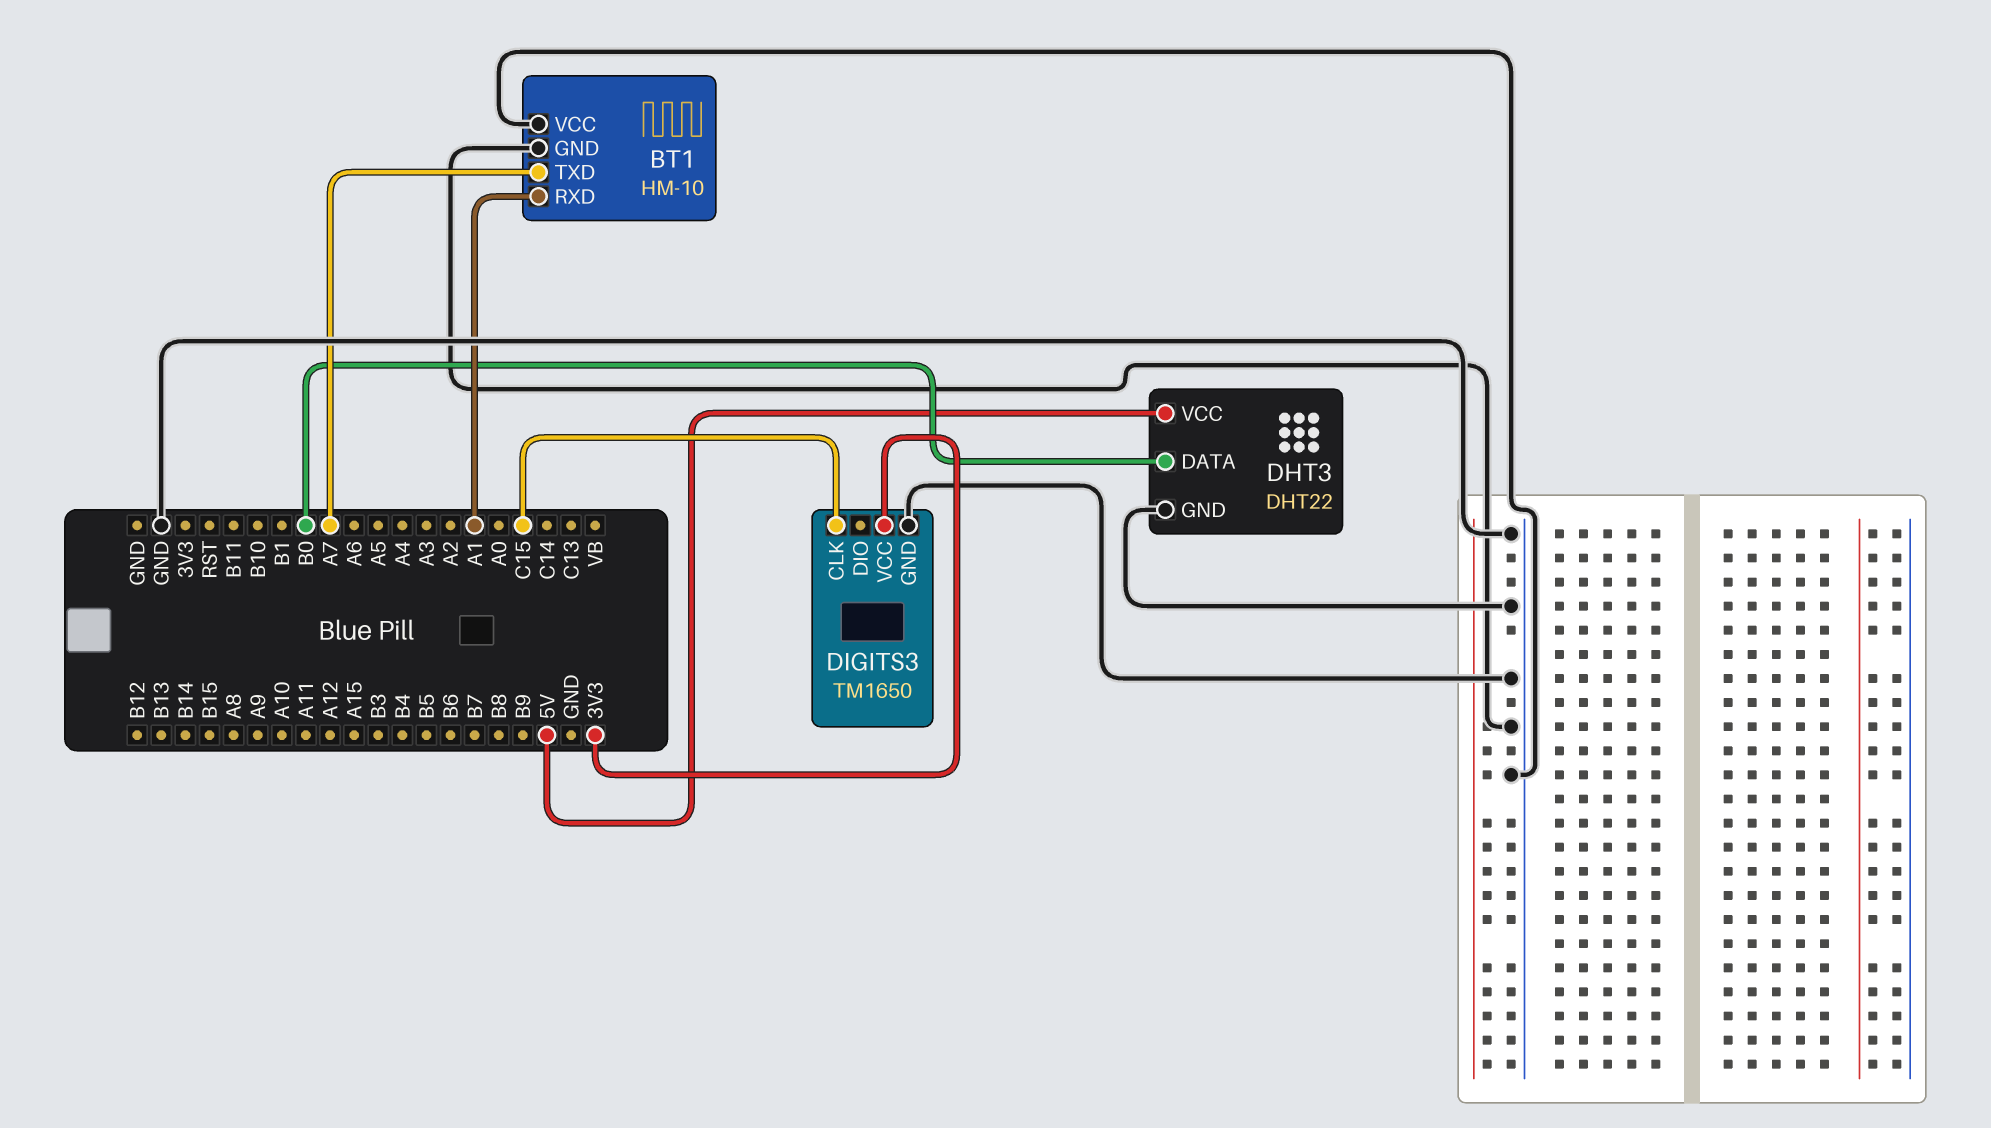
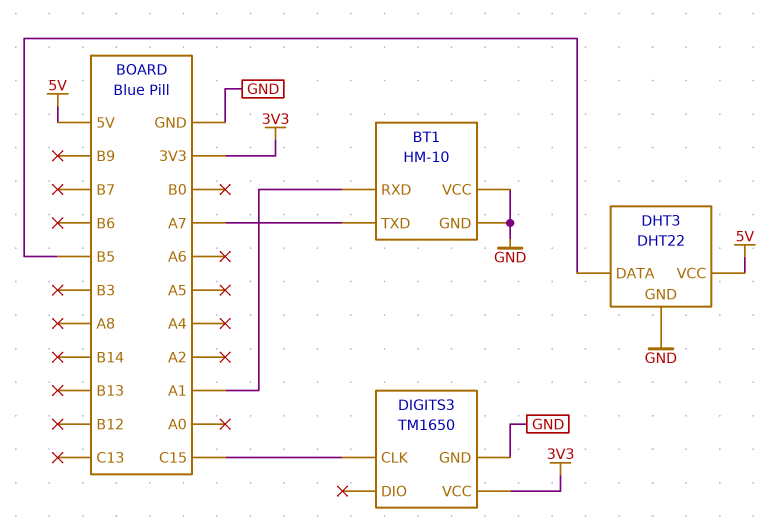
DHT3 pin DATA: B0 -> B5

